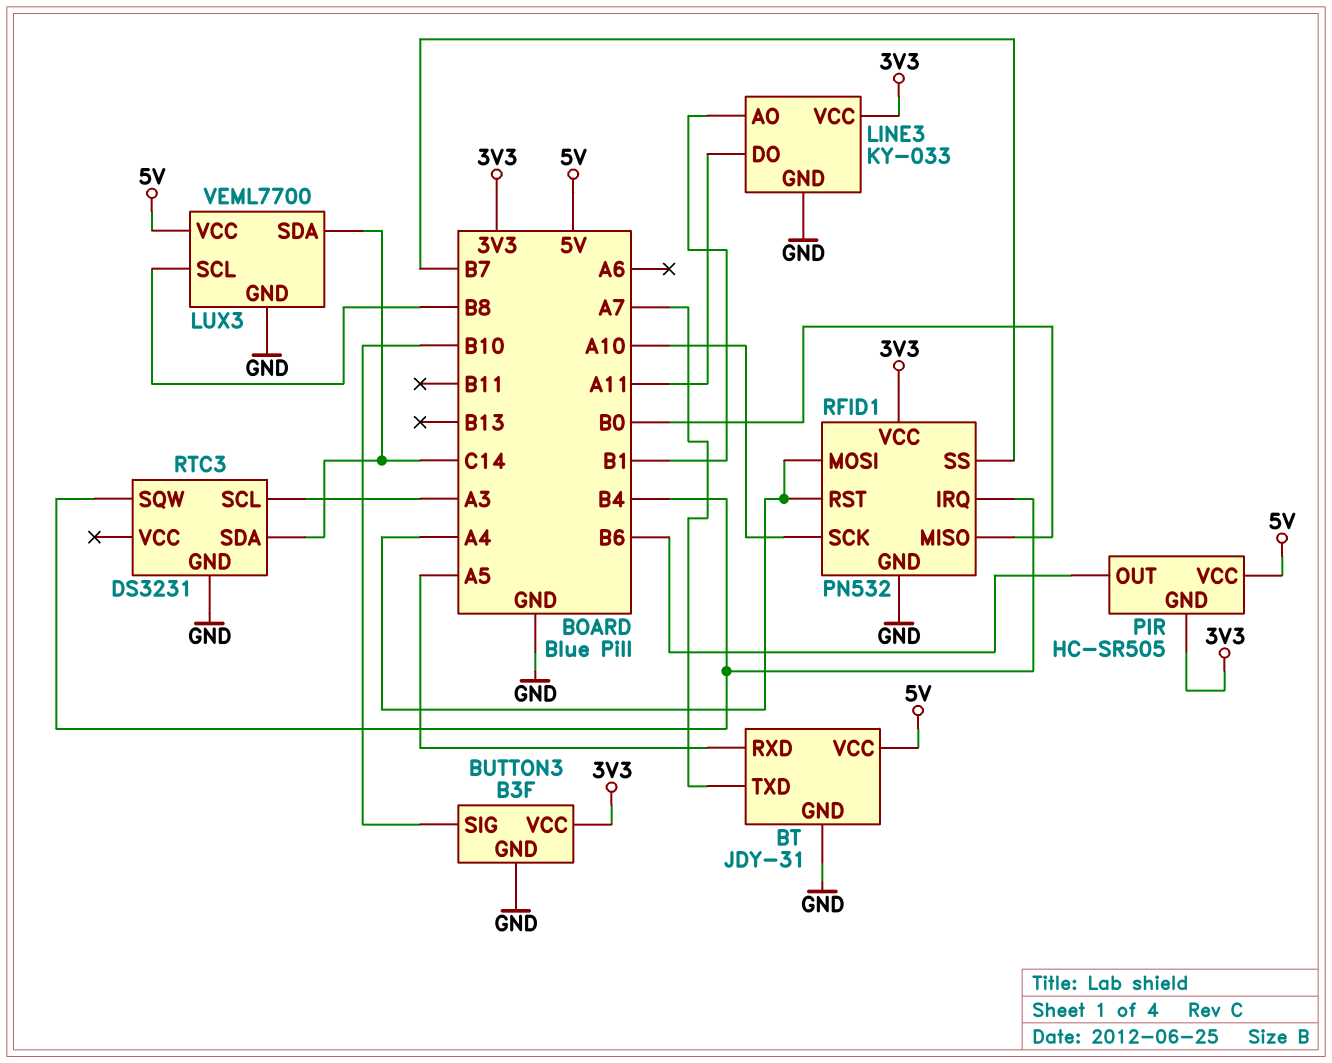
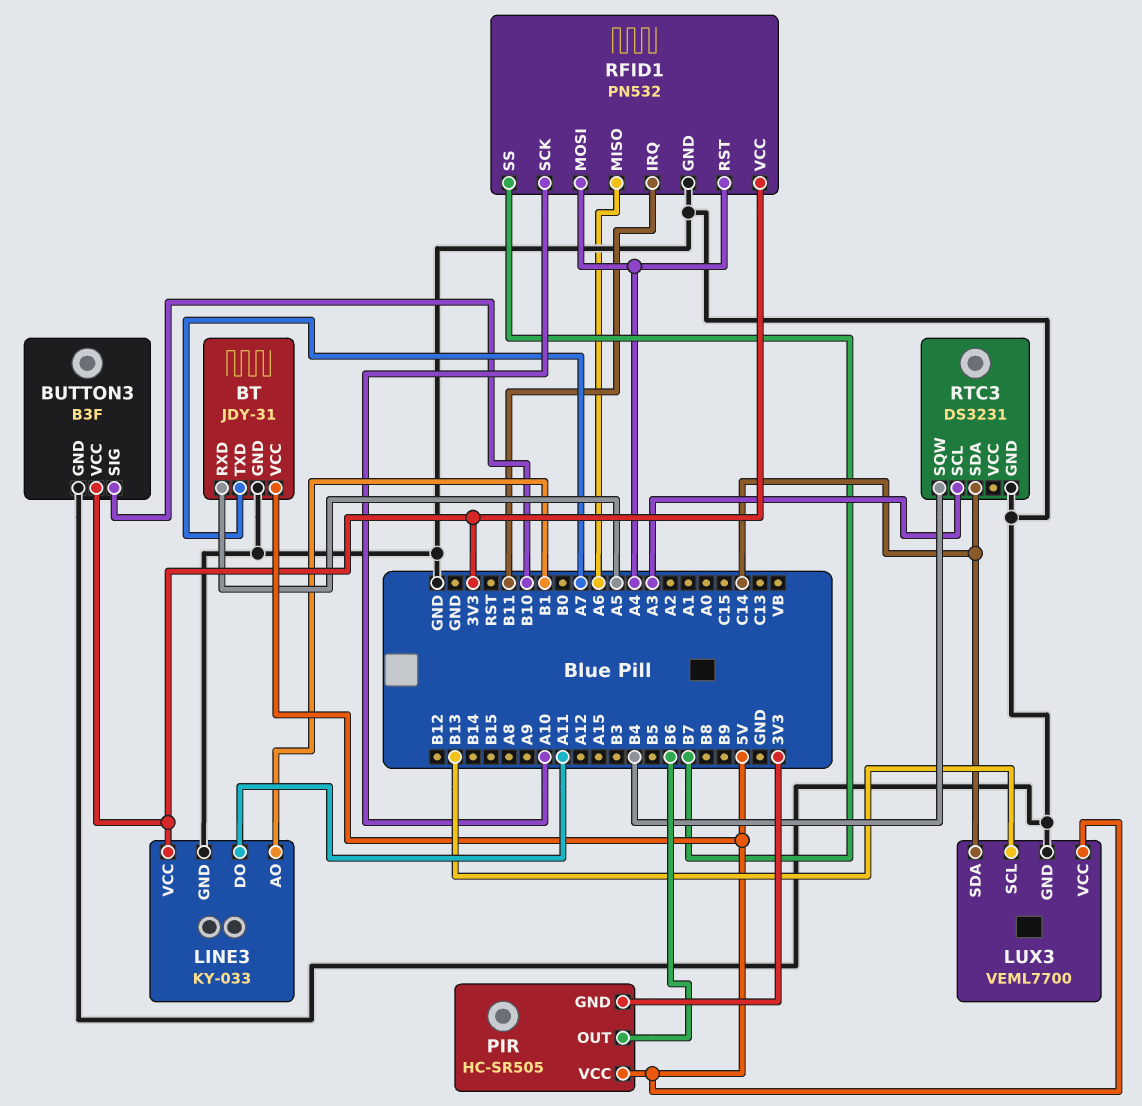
LUX3 pin SCL: B8 -> B13
RFID1 pin IRQ: B4 -> B11
RFID1 pin MISO: B0 -> A6

